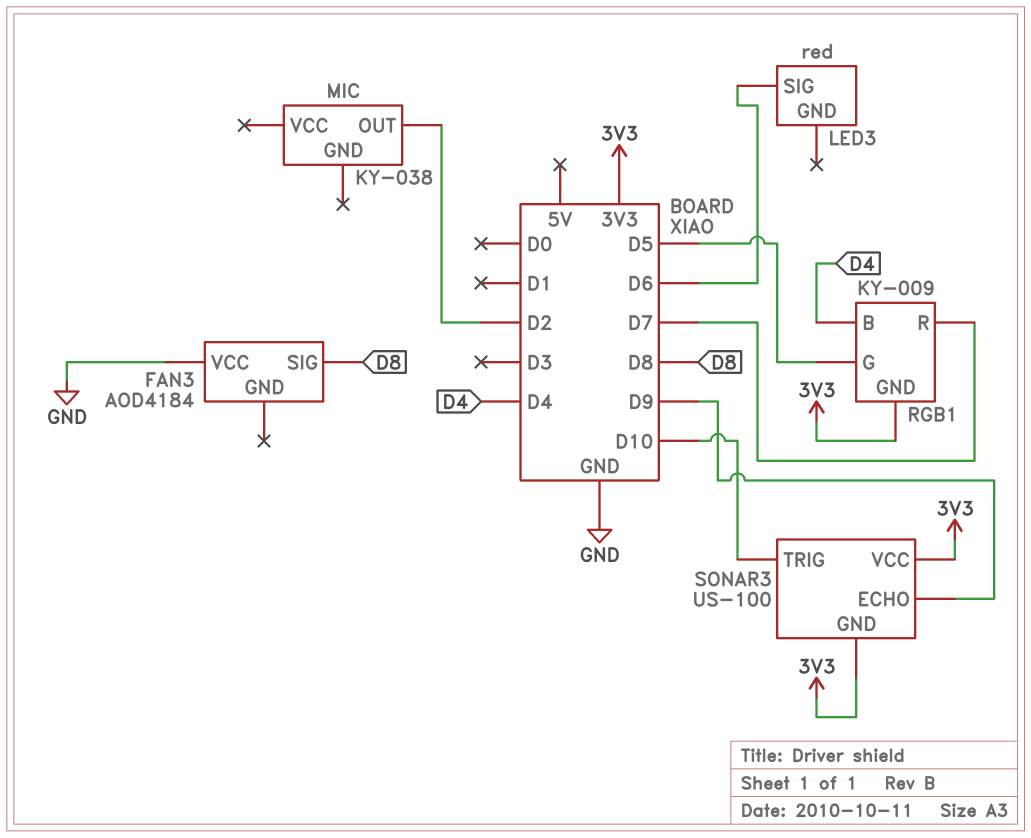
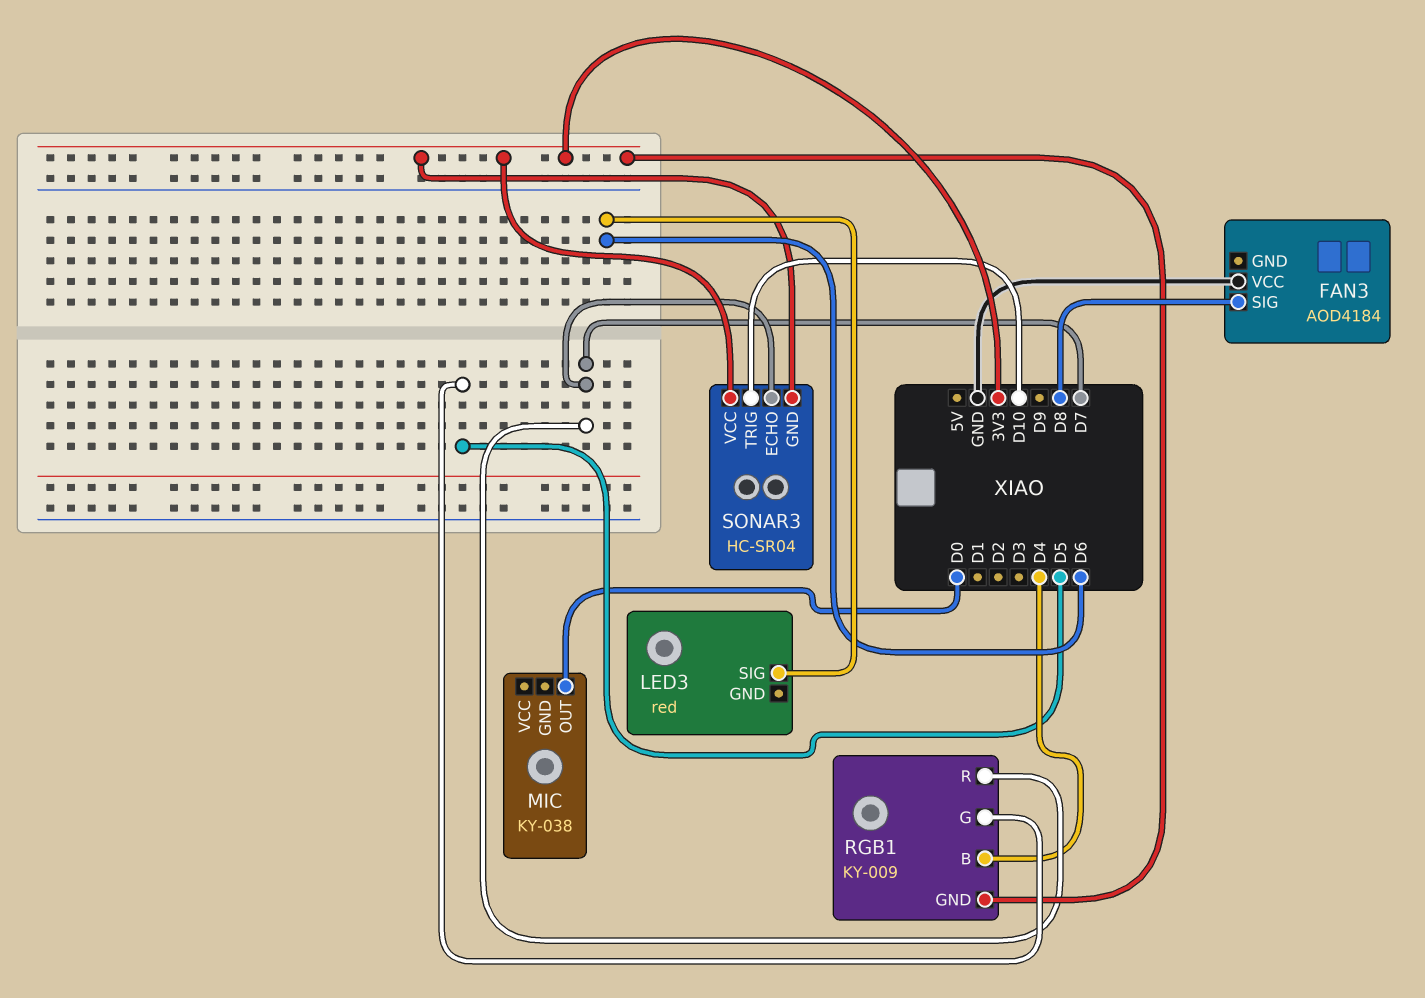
MIC pin OUT: D2 -> D0
SONAR3: US-100 -> HC-SR04
SONAR3 pin ECHO: D9 -> D7

